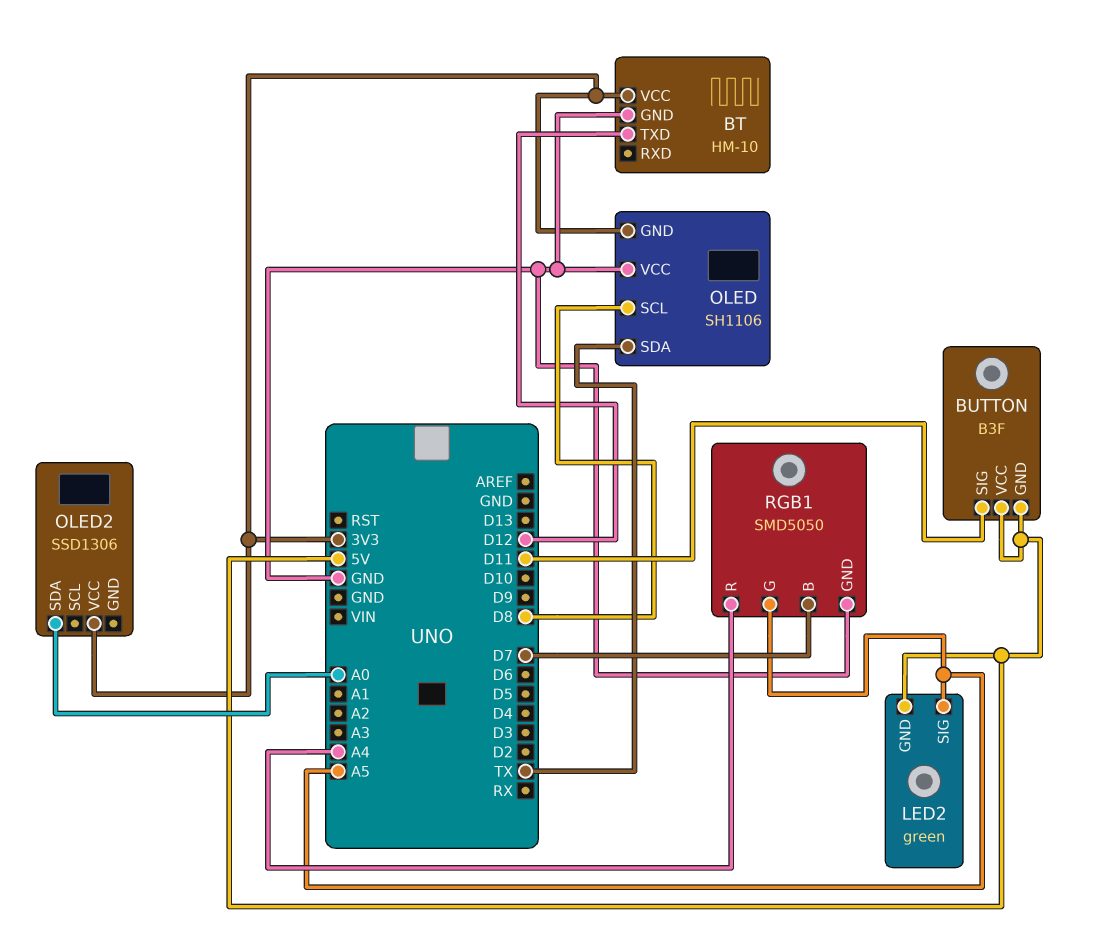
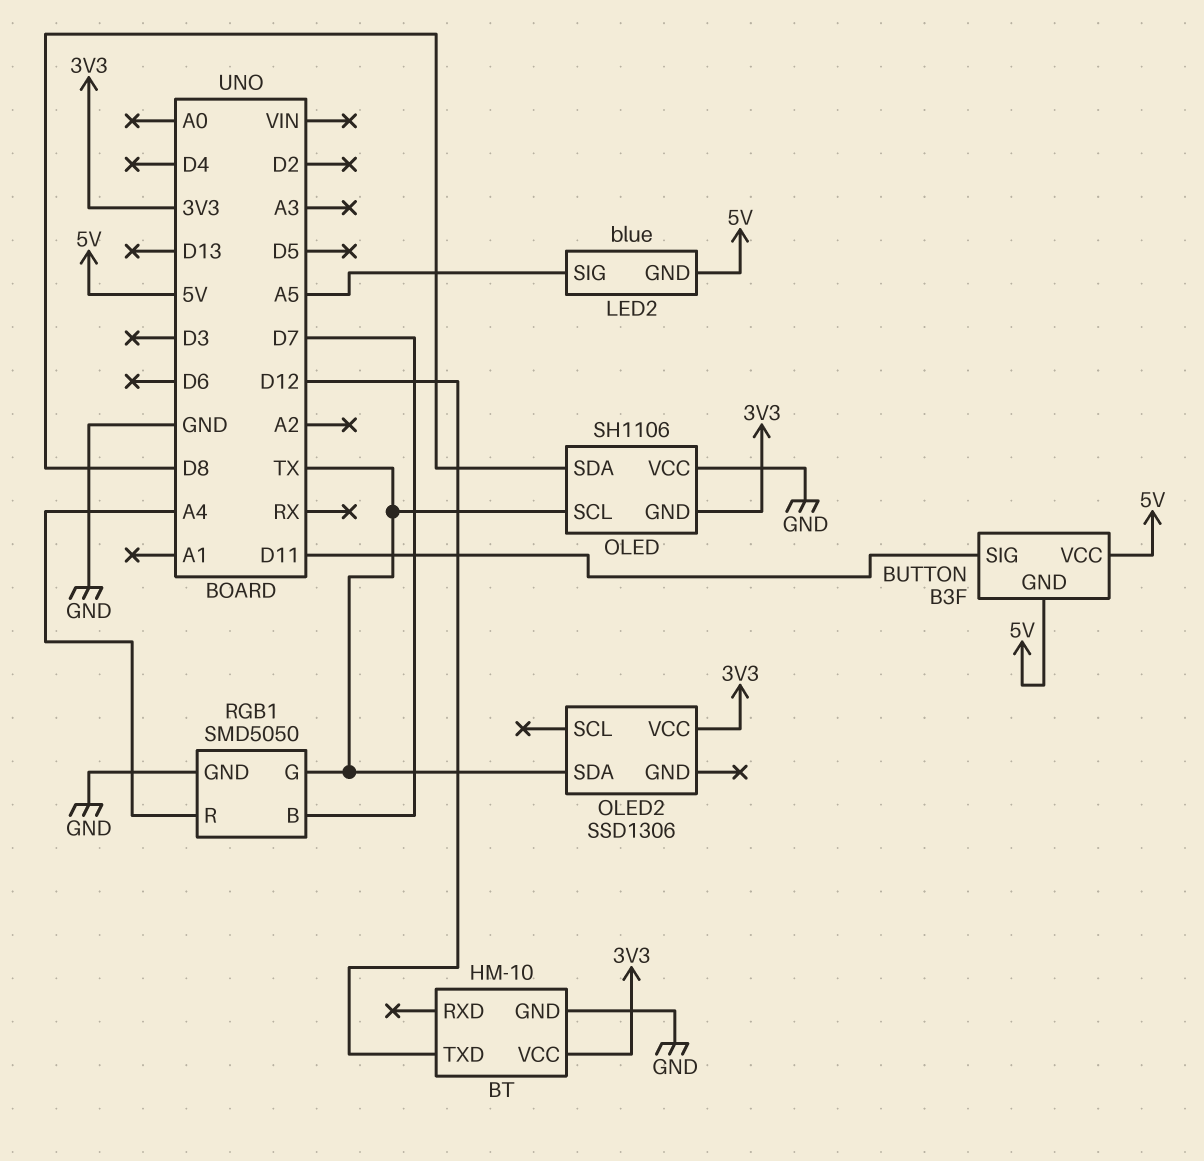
LED2: green -> blue
OLED pin SCL: D8 -> TX
OLED pin SDA: TX -> D8
OLED2 pin SDA: A0 -> TX
RGB1 pin G: A5 -> TX

